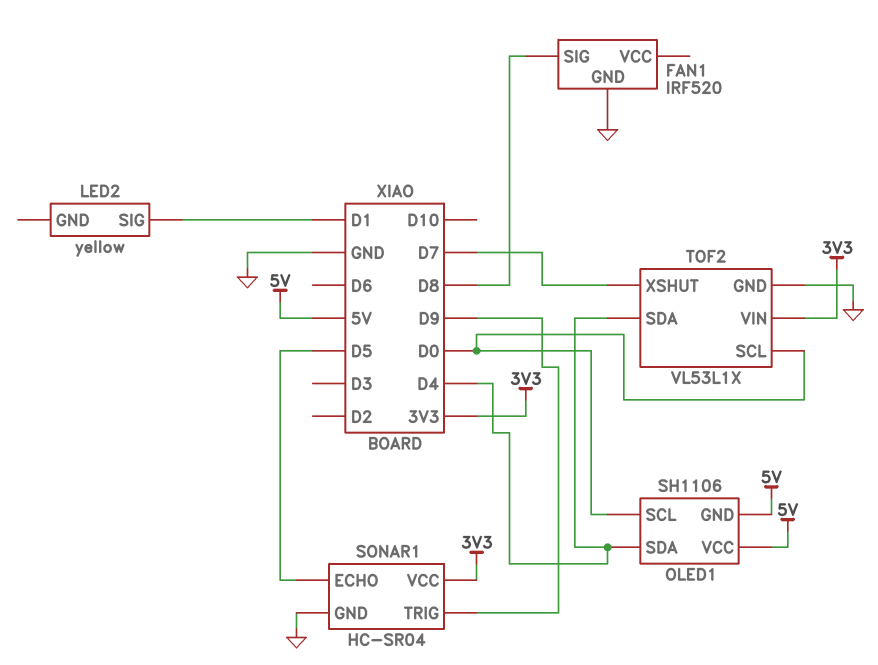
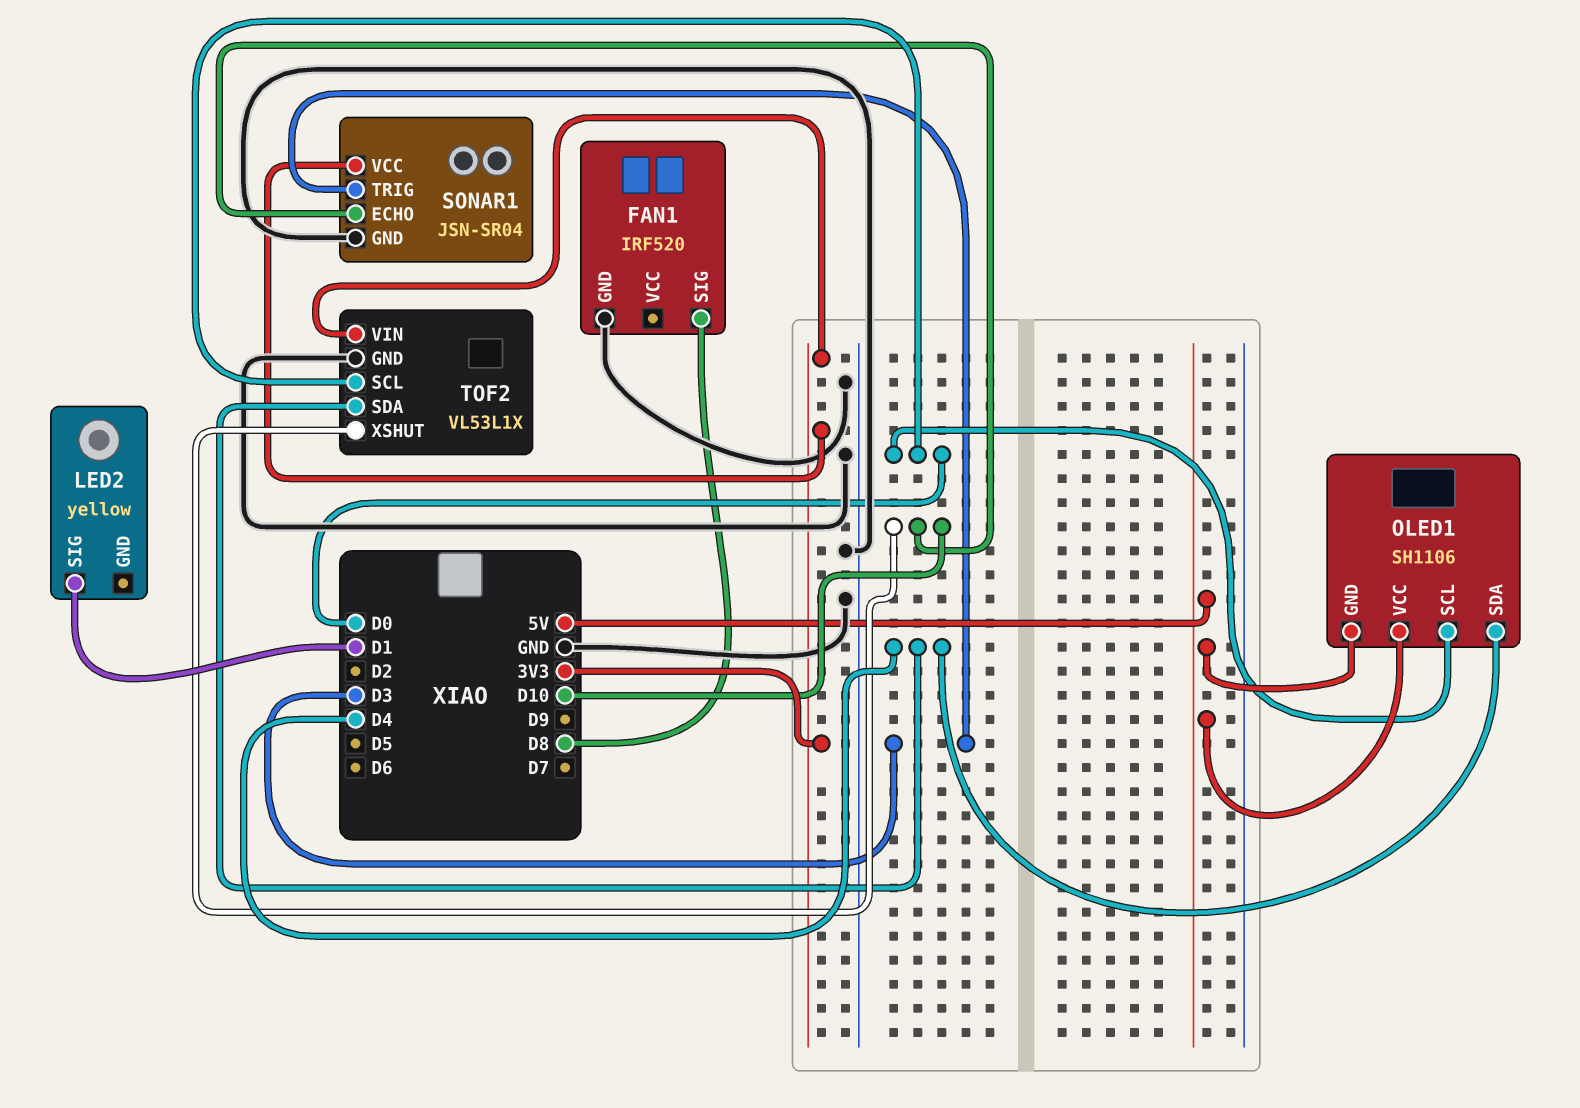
SONAR1: HC-SR04 -> JSN-SR04
SONAR1 pin ECHO: D5 -> D10
SONAR1 pin TRIG: D9 -> D3
TOF2 pin XSHUT: D7 -> D10

